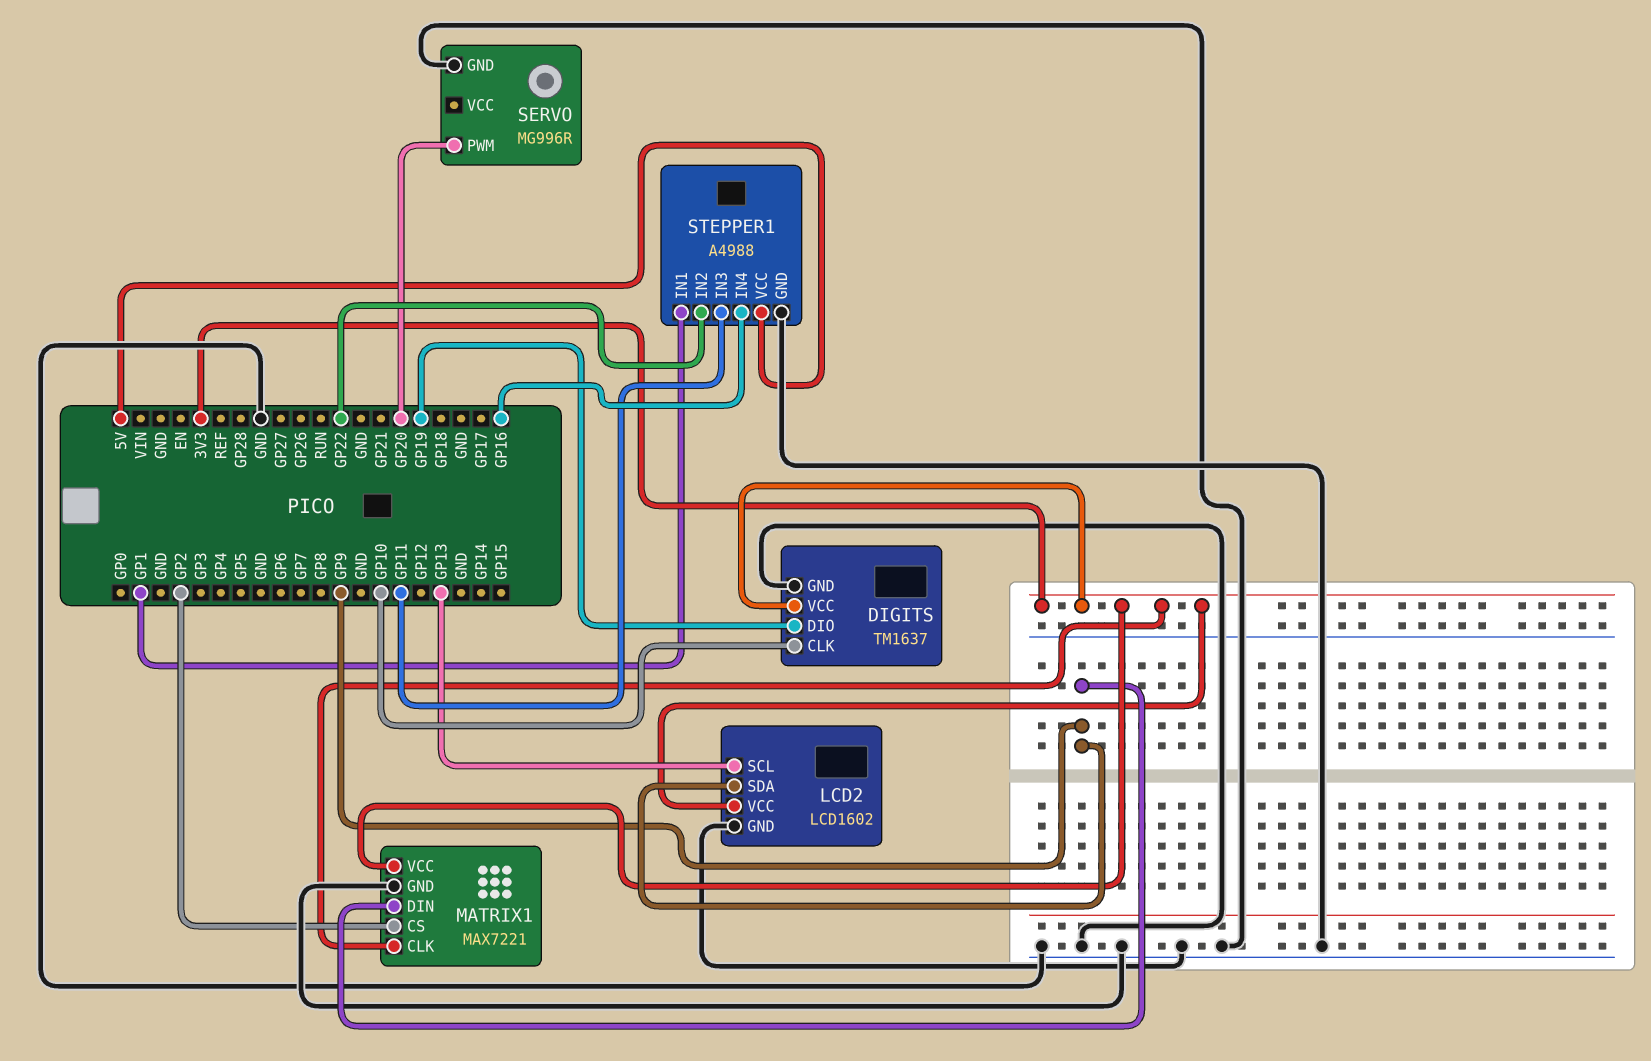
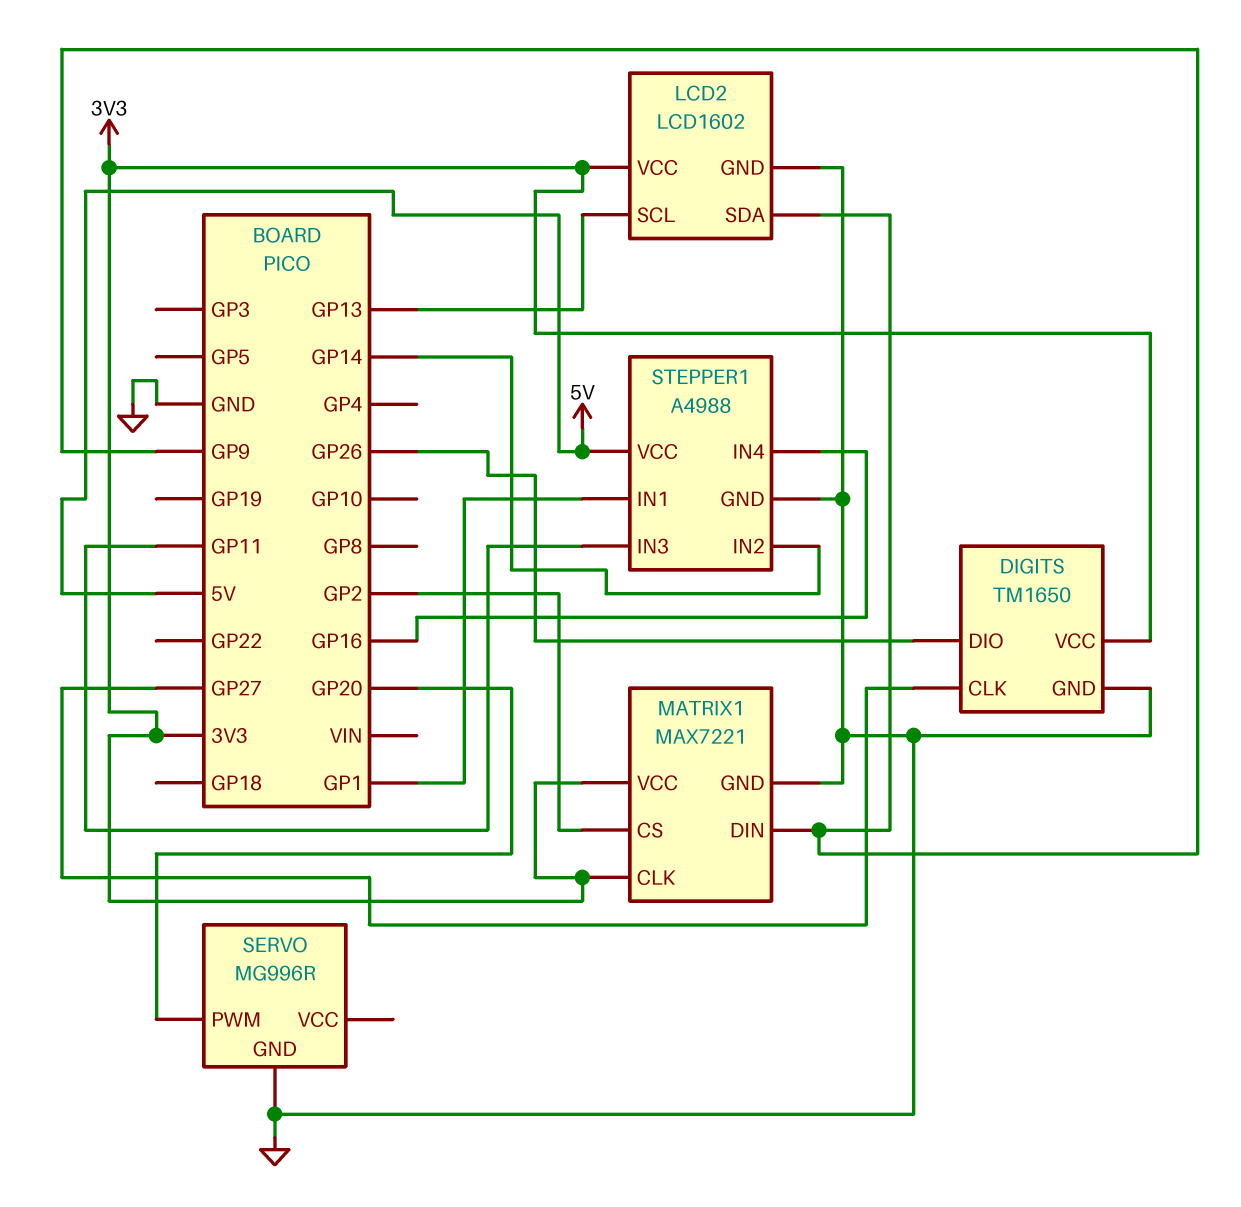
DIGITS: TM1637 -> TM1650
DIGITS pin CLK: GP10 -> GP27
DIGITS pin DIO: GP19 -> GP26
STEPPER1 pin IN2: GP22 -> GP14

